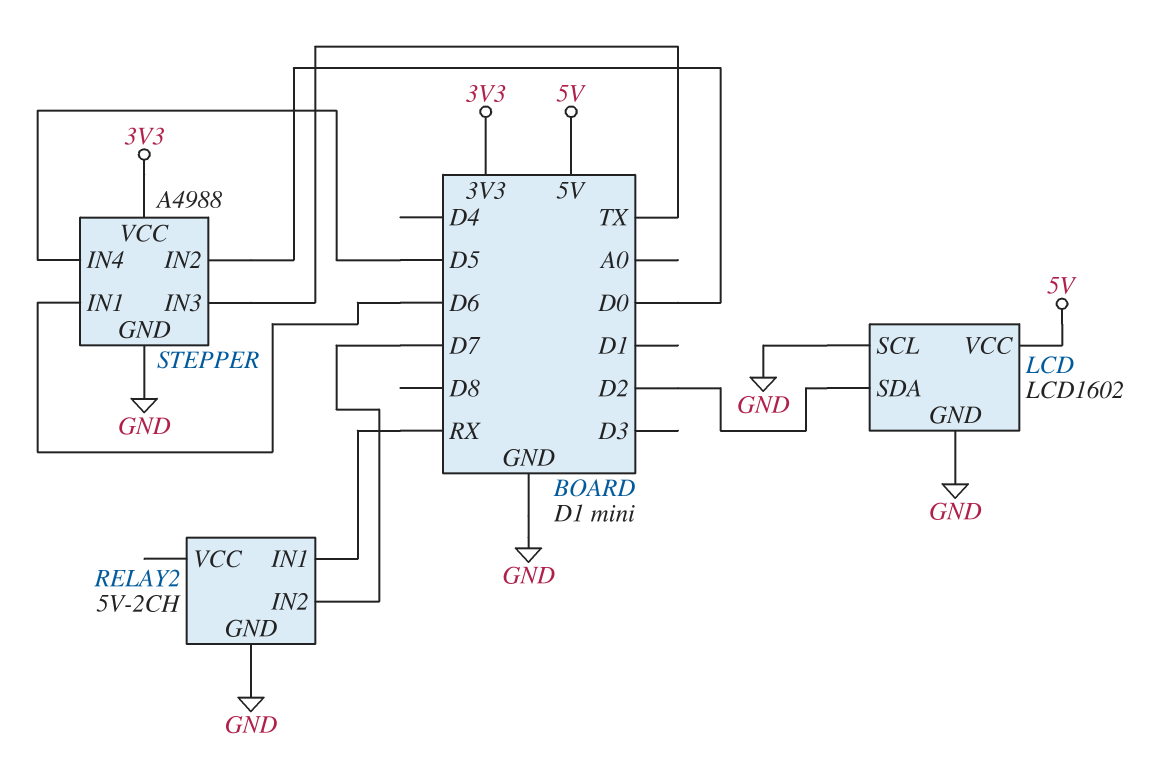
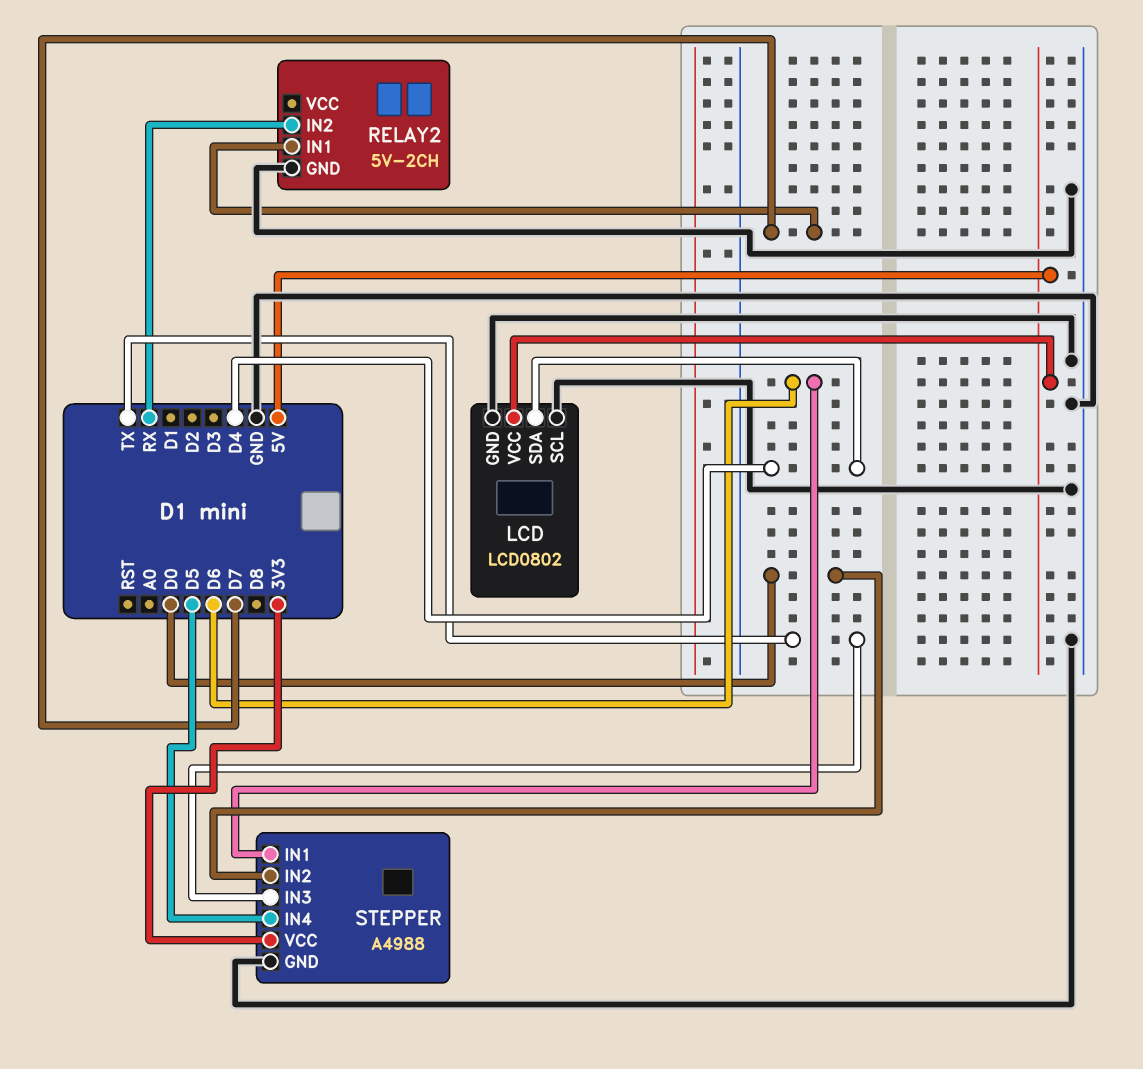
LCD: LCD1602 -> LCD0802
LCD pin SDA: D2 -> D4
RELAY2 pin IN1: RX -> D7
RELAY2 pin IN2: D7 -> RX

